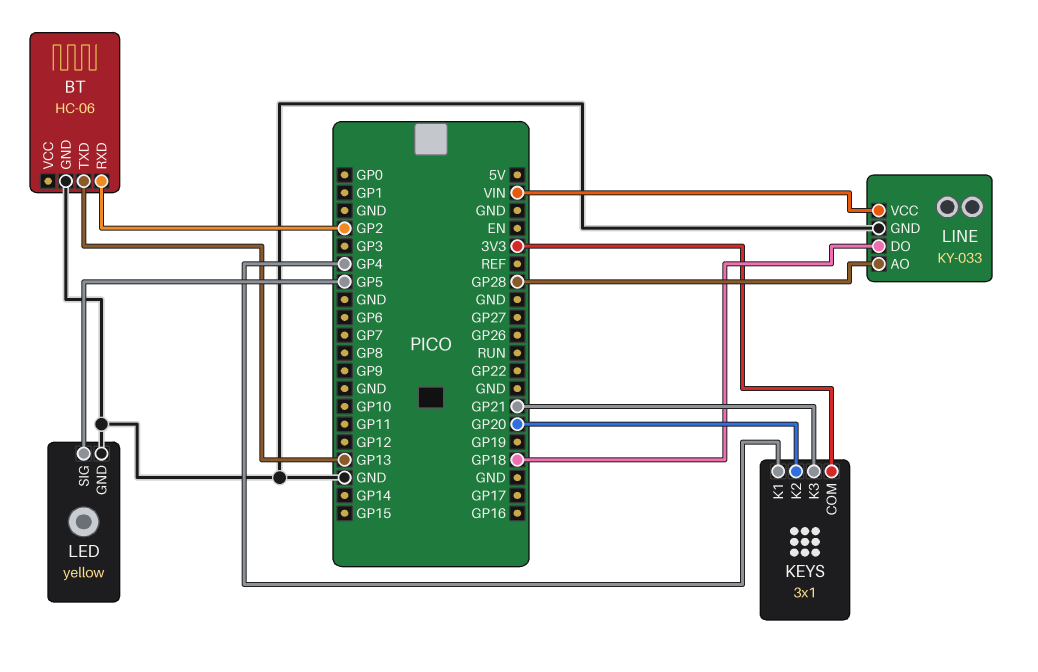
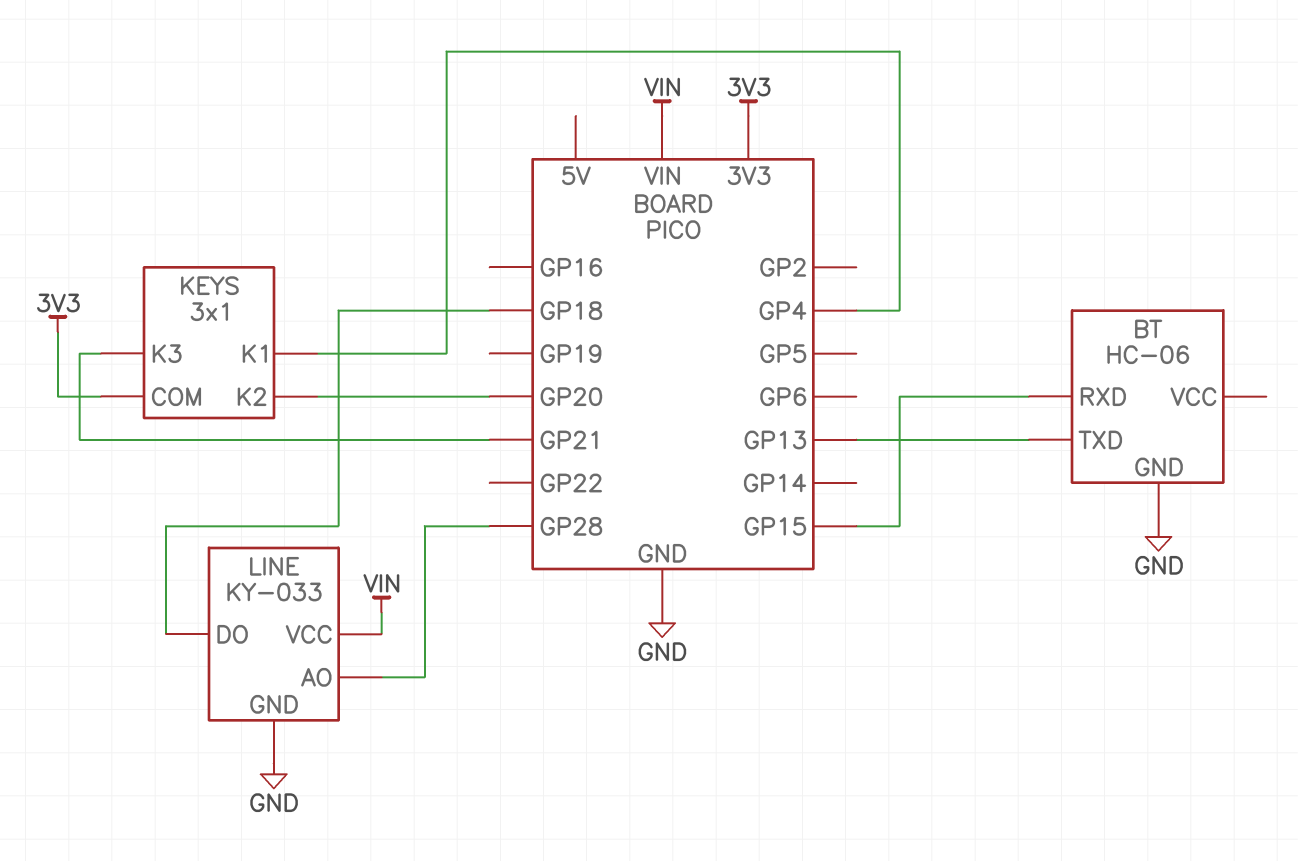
BT pin RXD: GP2 -> GP15
LED: yellow -> none
LED pin GND: GND -> none
LED pin SIG: GP5 -> none

